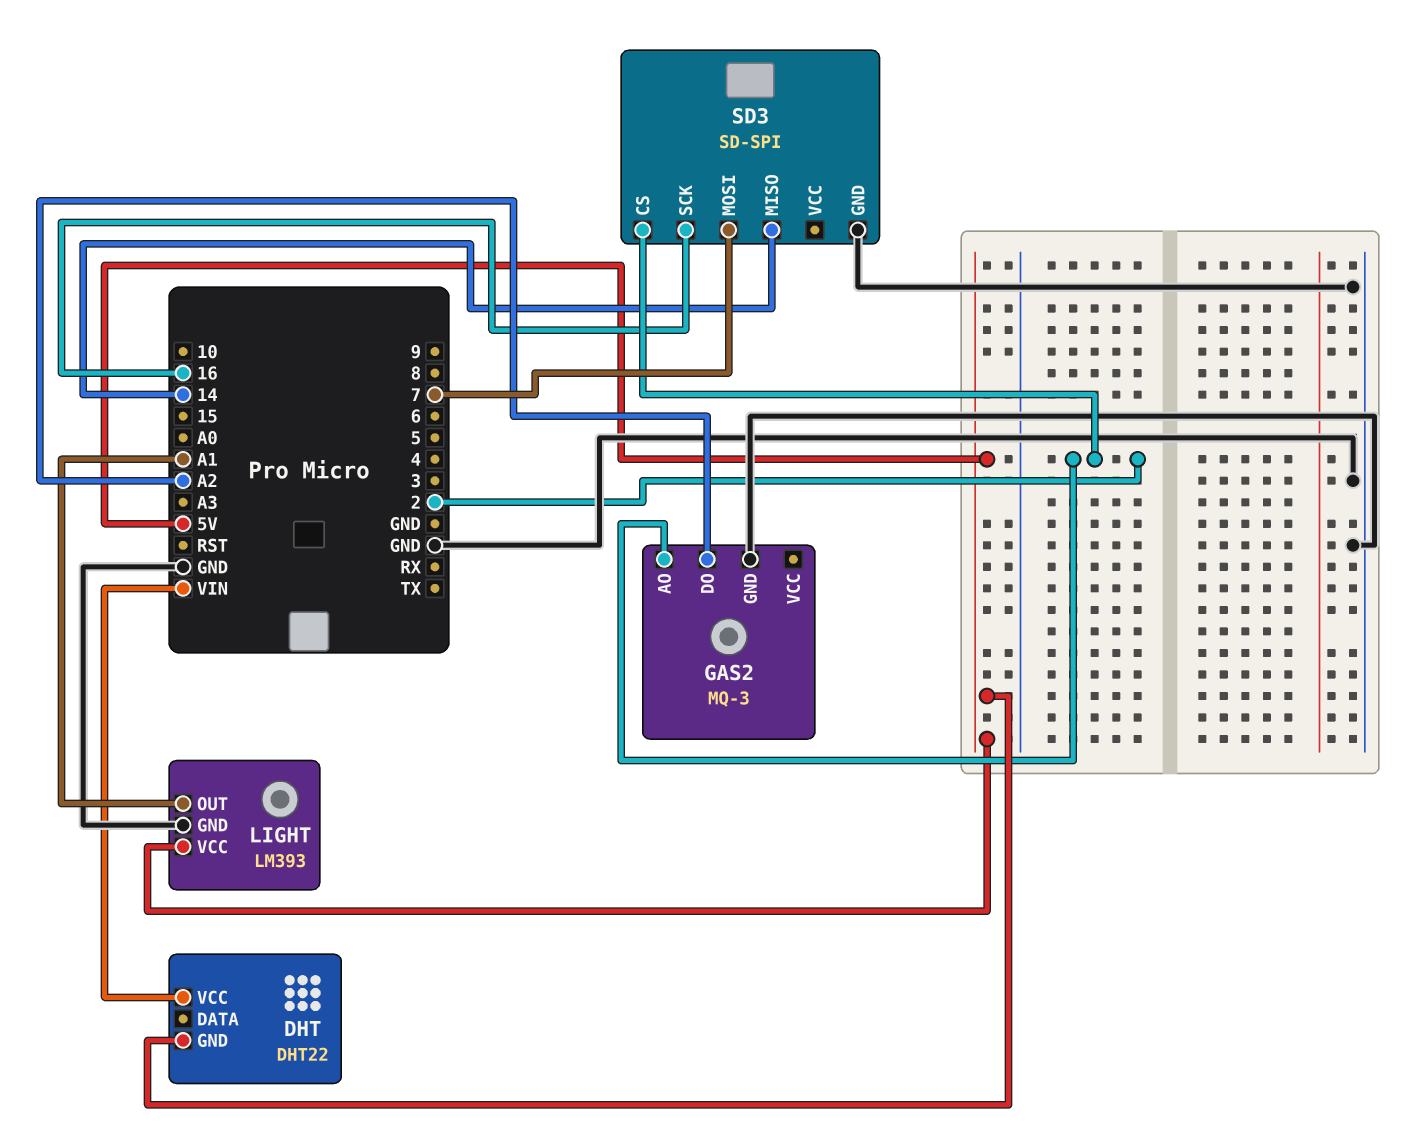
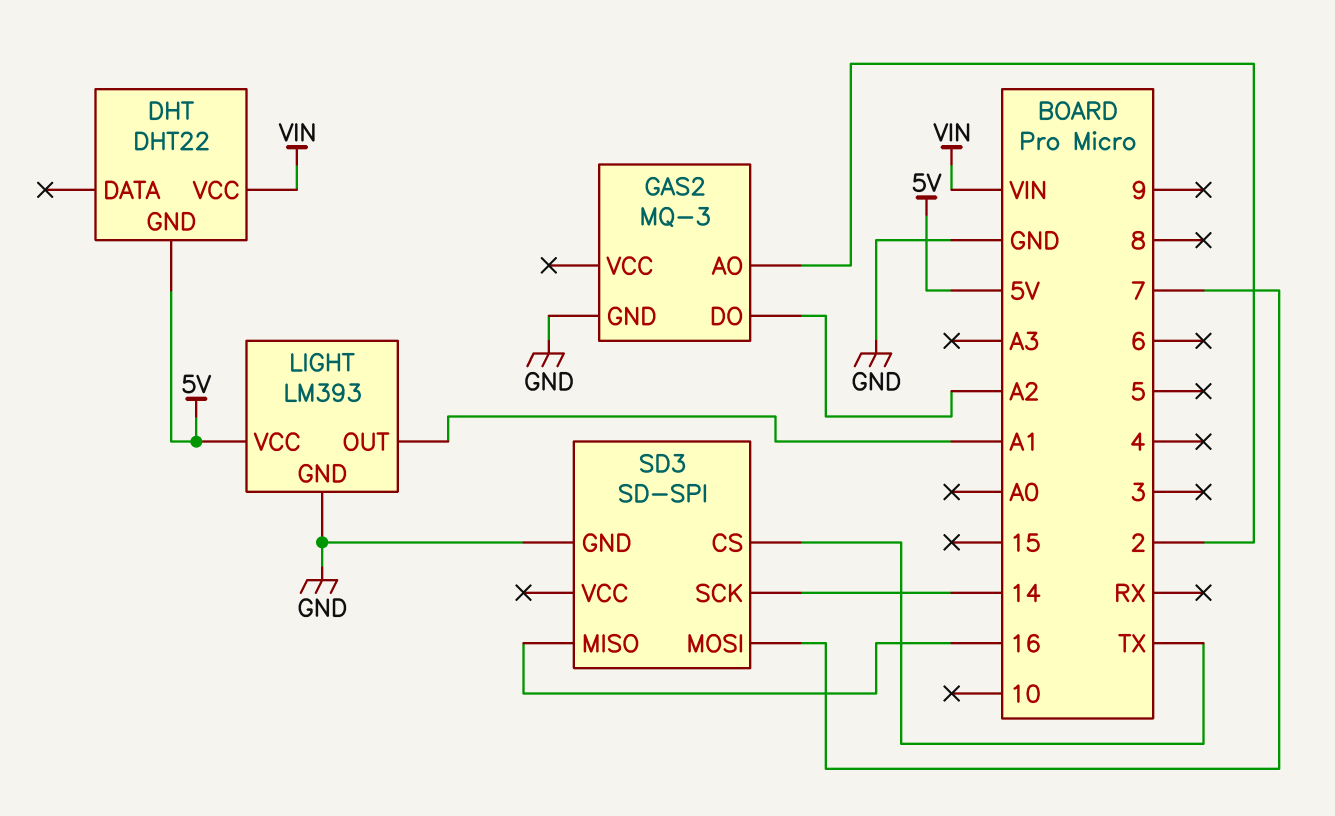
SD3 pin CS: 2 -> TX
SD3 pin MISO: 14 -> 16
SD3 pin SCK: 16 -> 14

